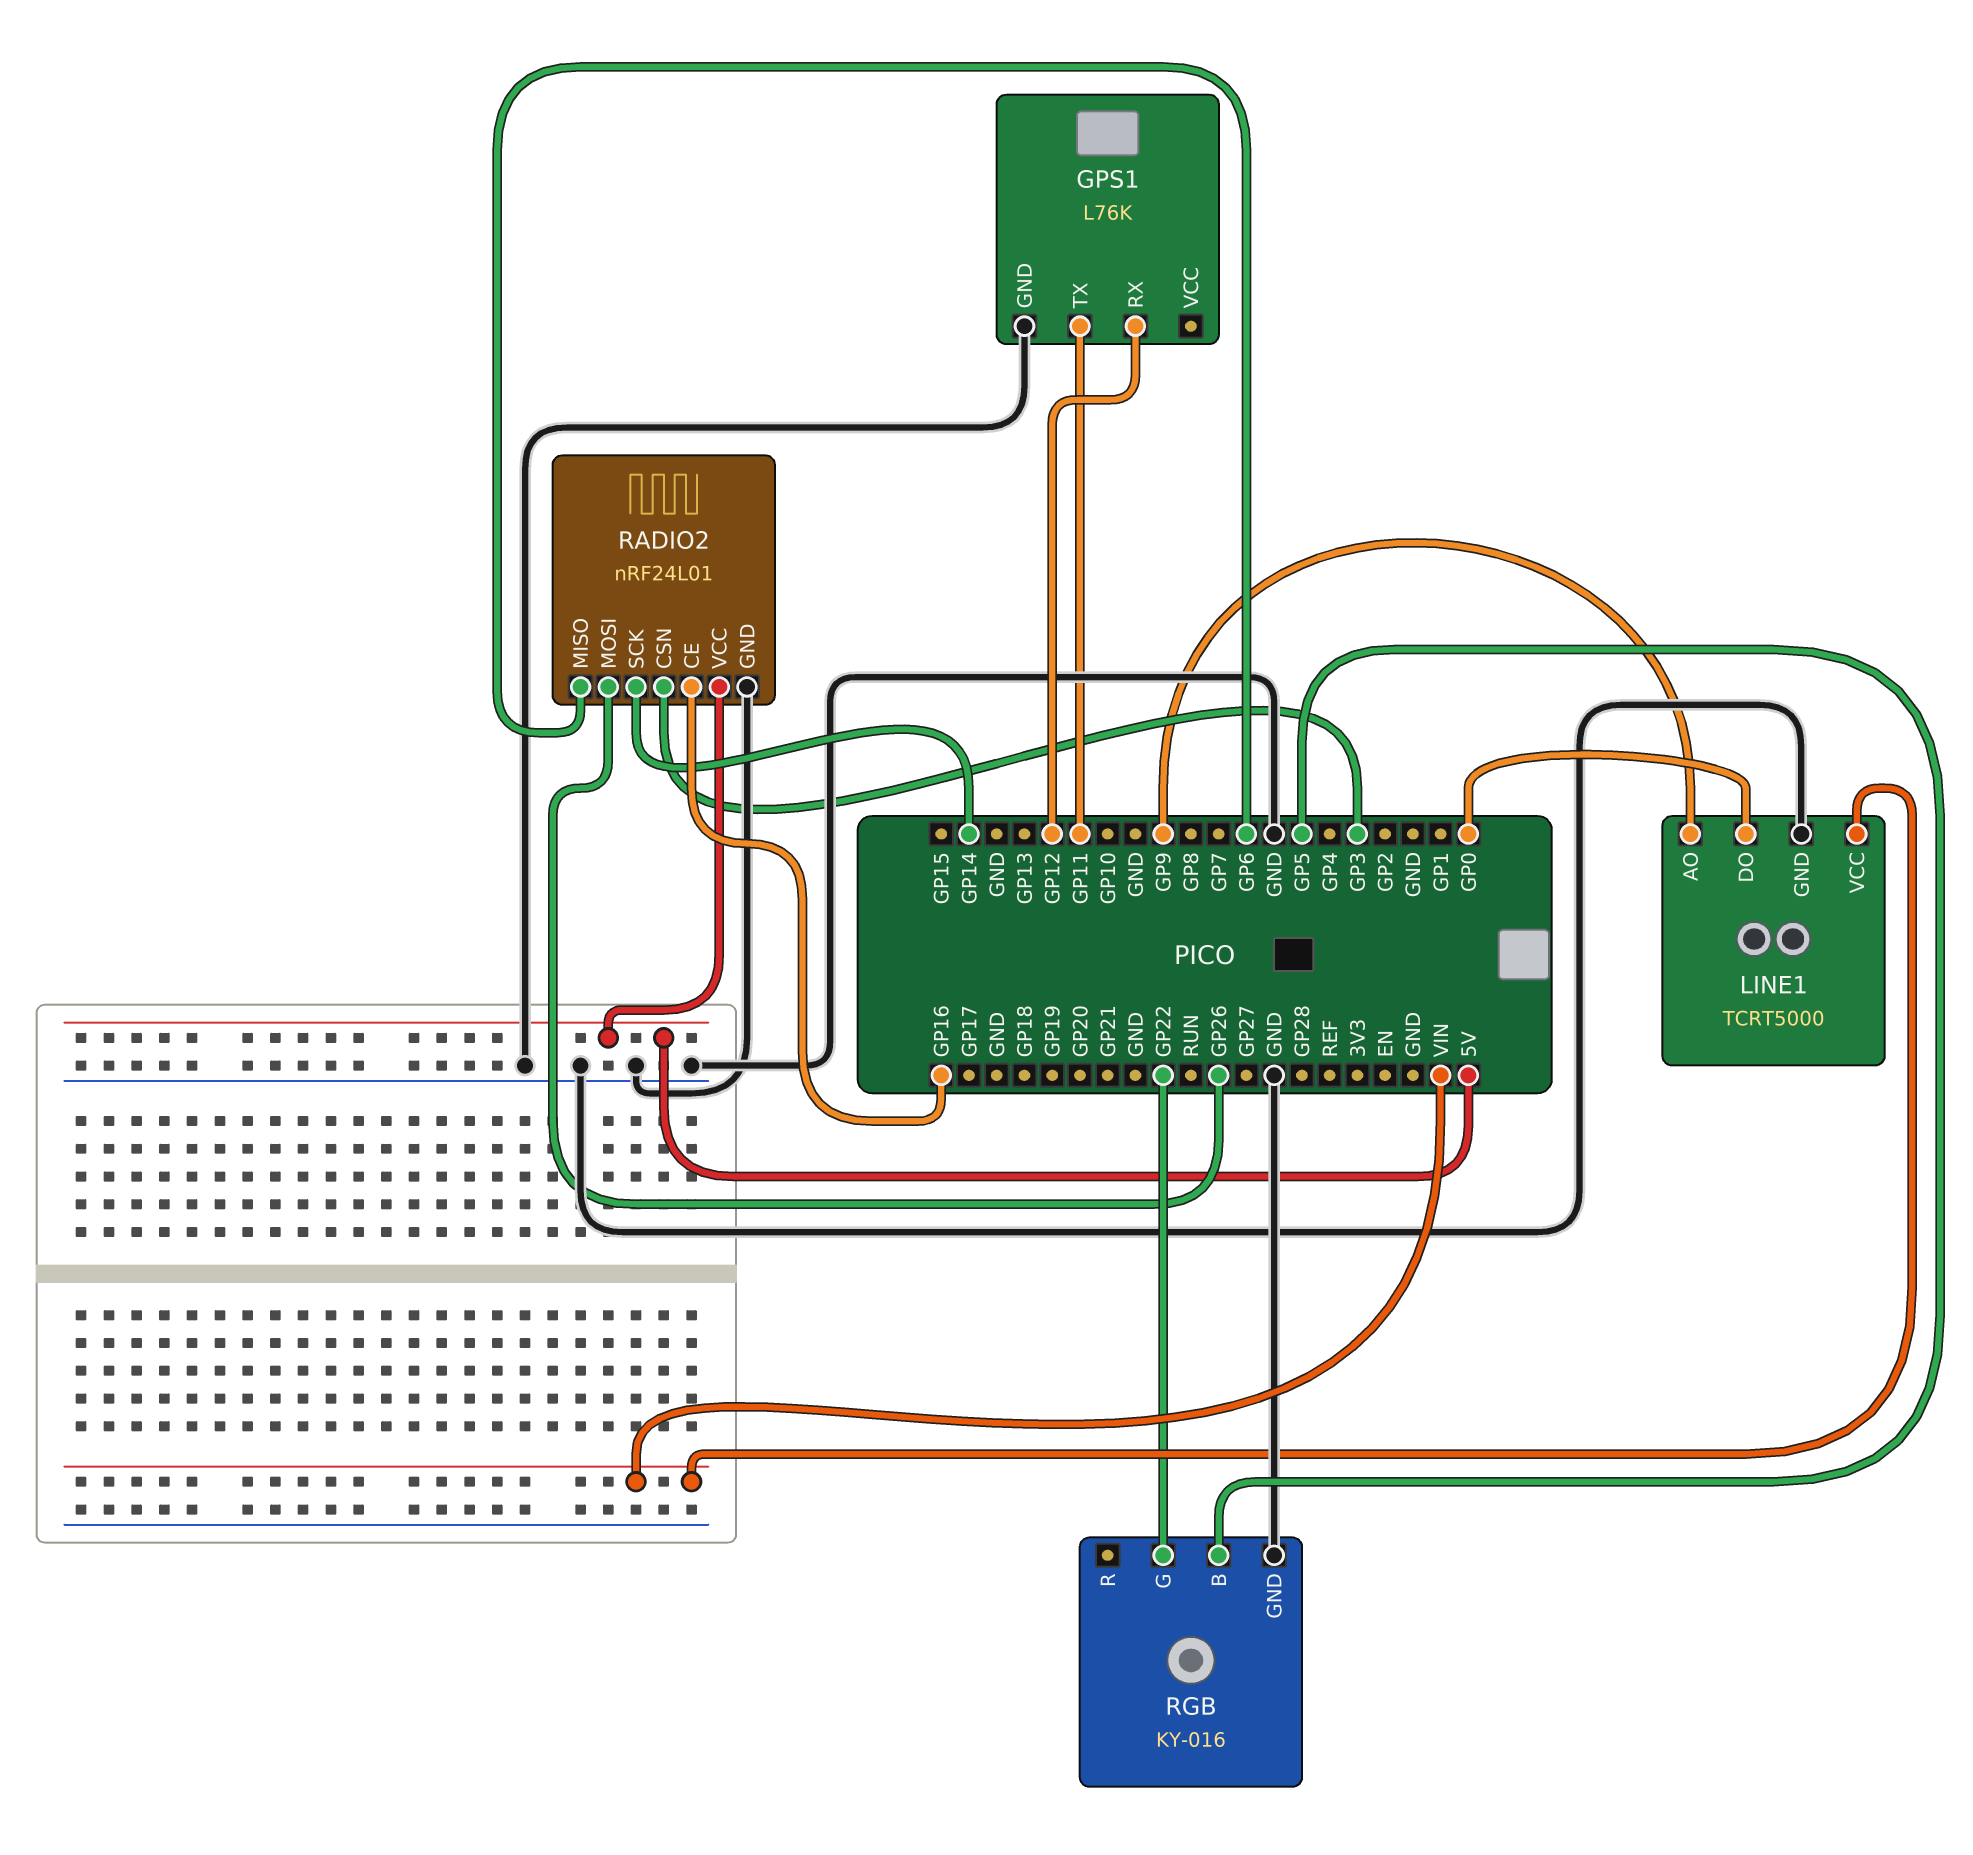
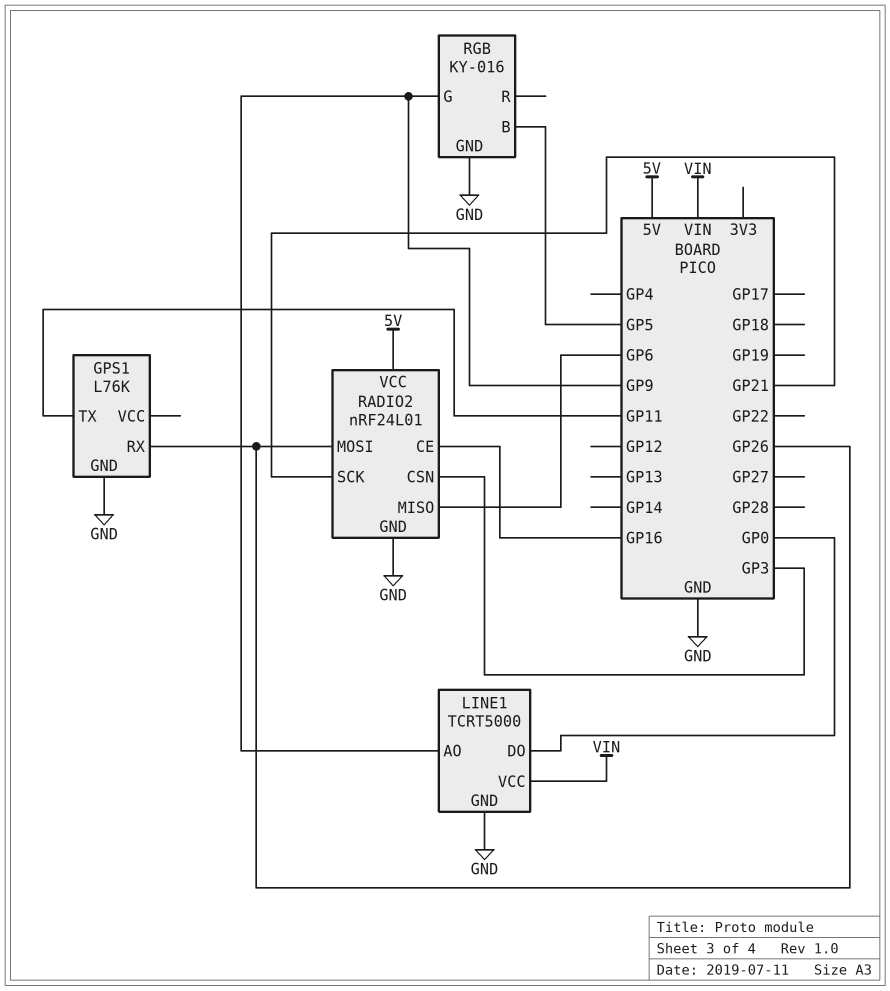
GPS1 pin RX: GP12 -> GP26
RADIO2 pin SCK: GP14 -> GP21
RGB pin G: GP22 -> GP9

